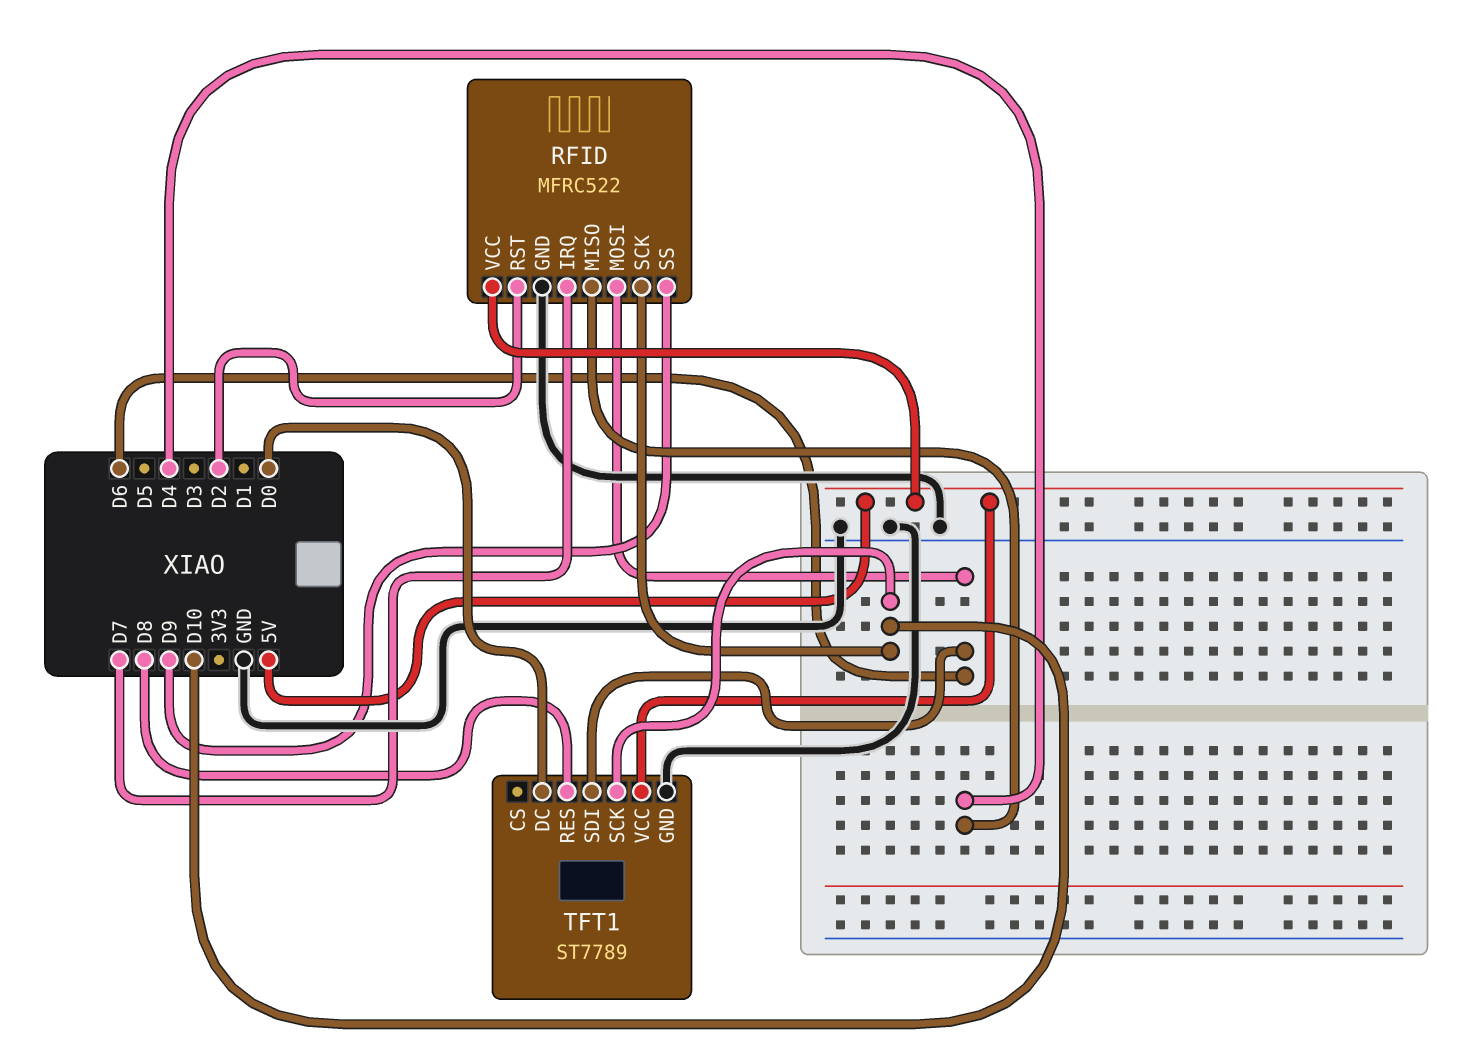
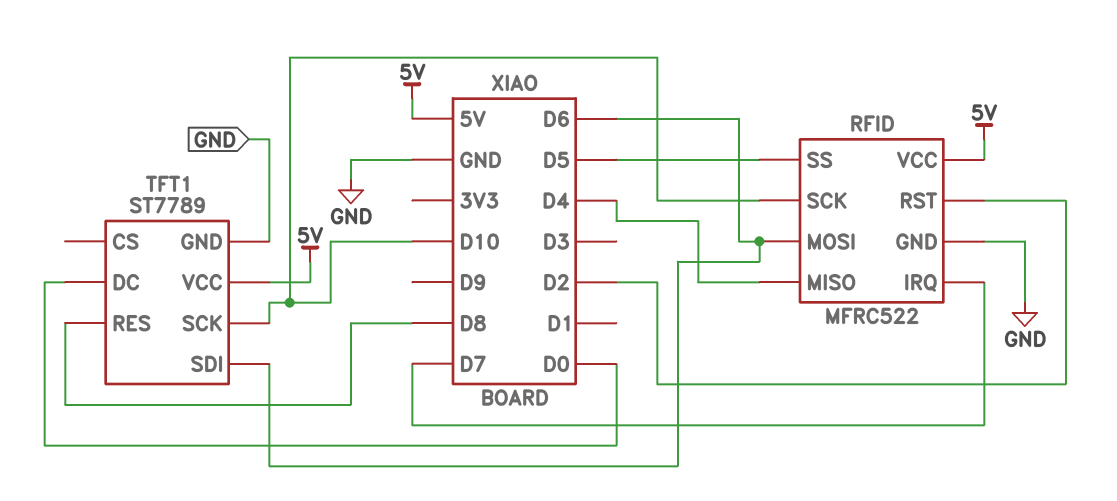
RFID pin SS: D9 -> D5

